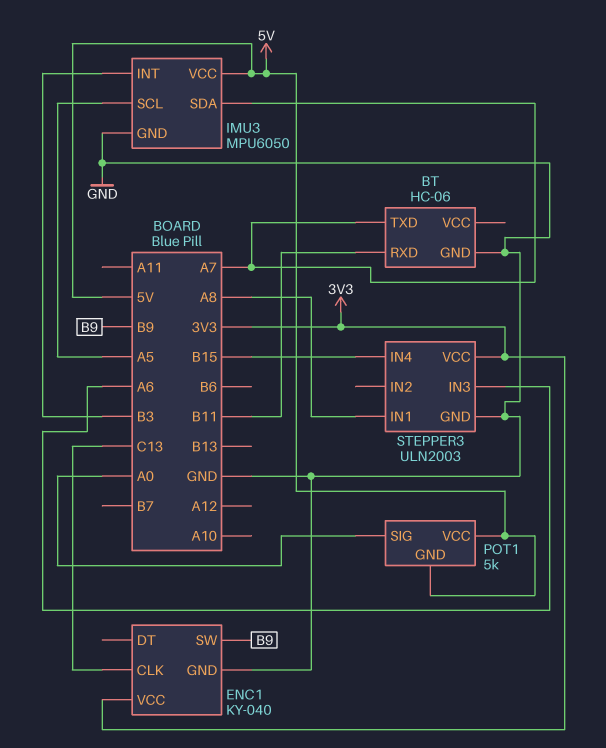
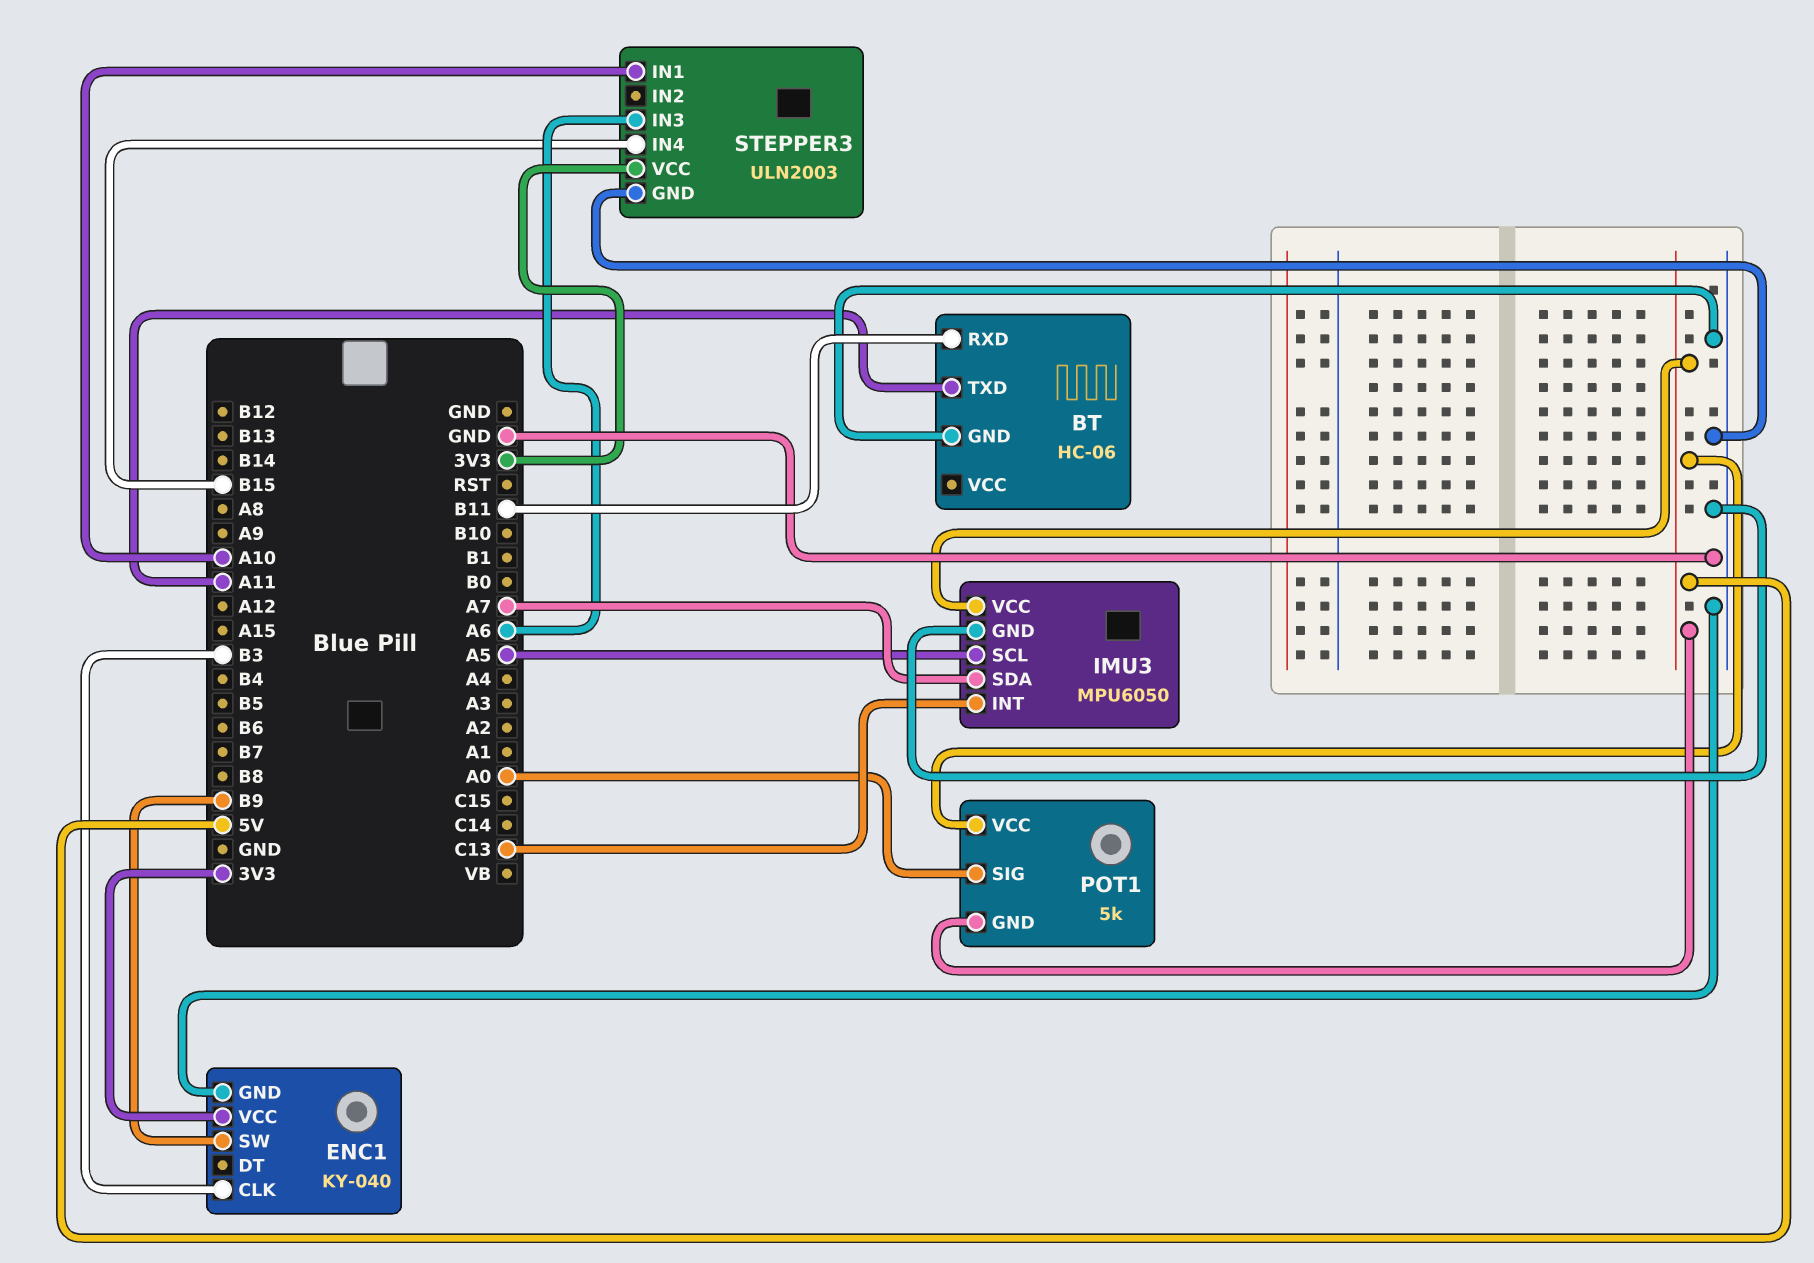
BT pin TXD: A7 -> A11
ENC1 pin CLK: C13 -> B3
IMU3 pin INT: B3 -> C13
STEPPER3 pin IN1: A8 -> A10

